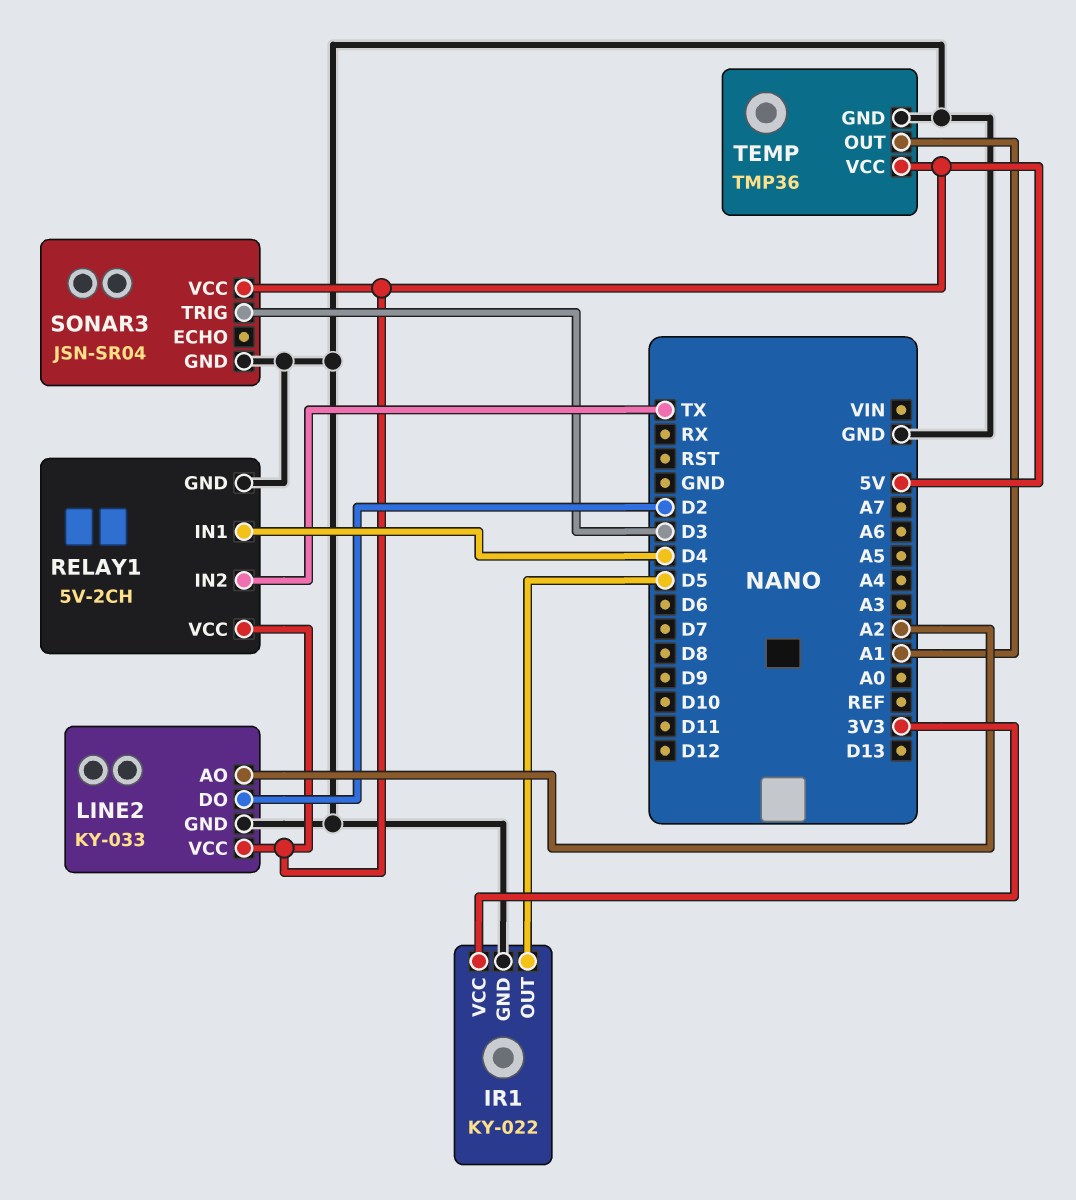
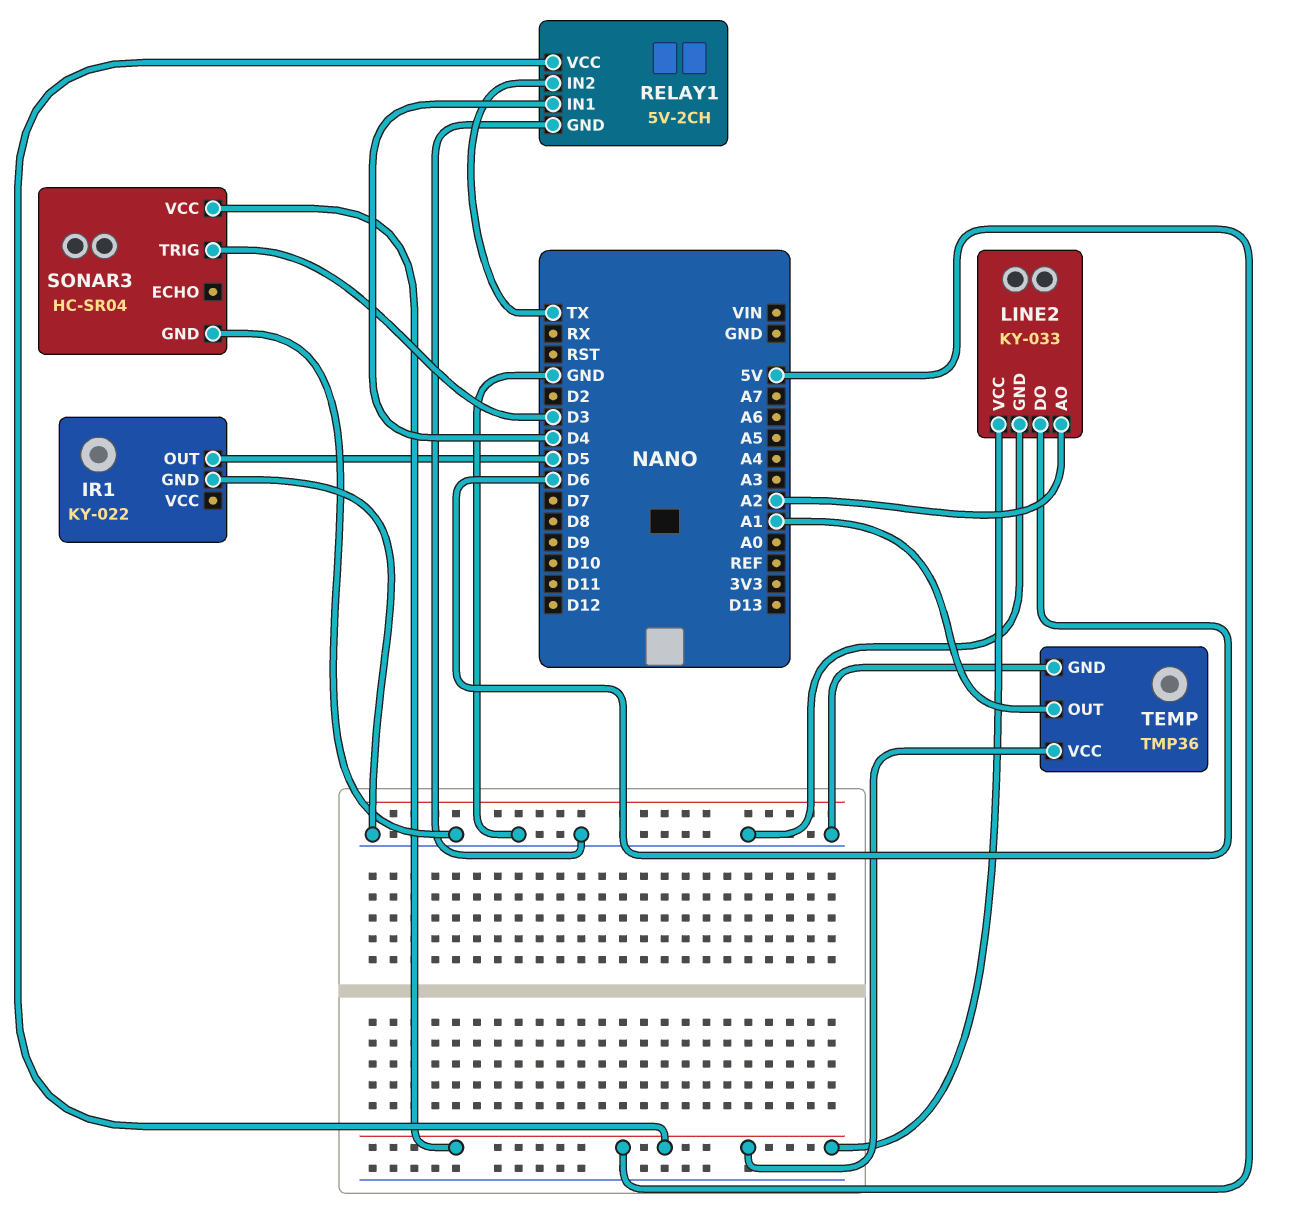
IR1 pin VCC: 3V3 -> none
LINE2 pin DO: D2 -> D6
SONAR3: JSN-SR04 -> HC-SR04

